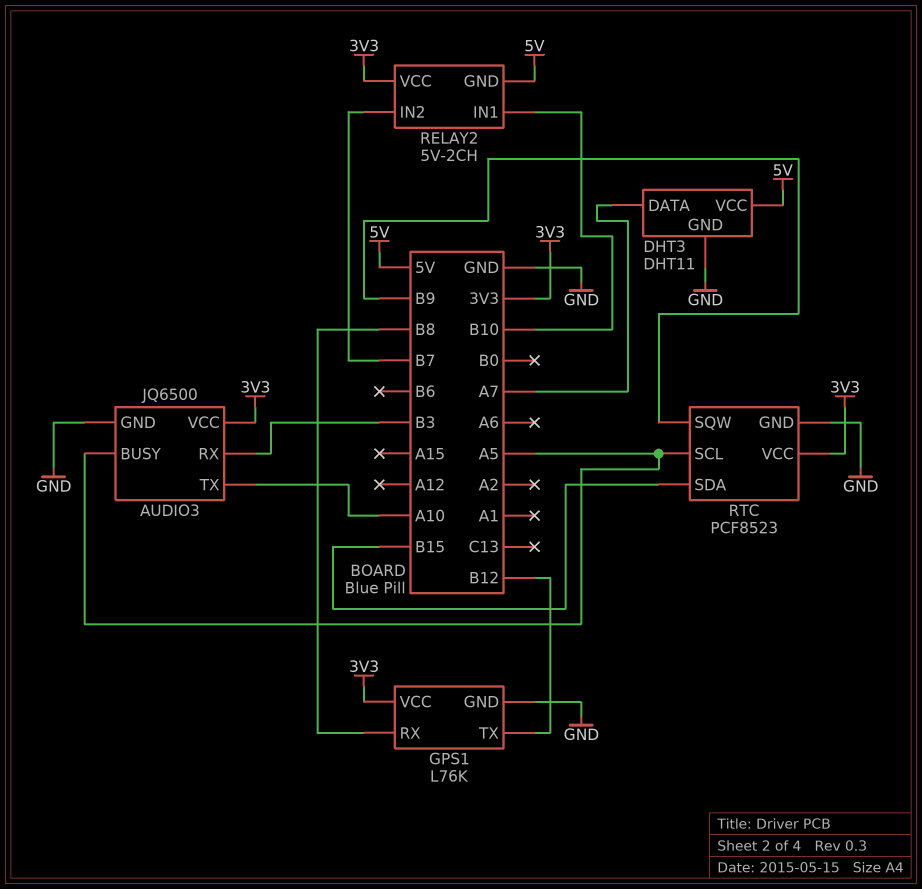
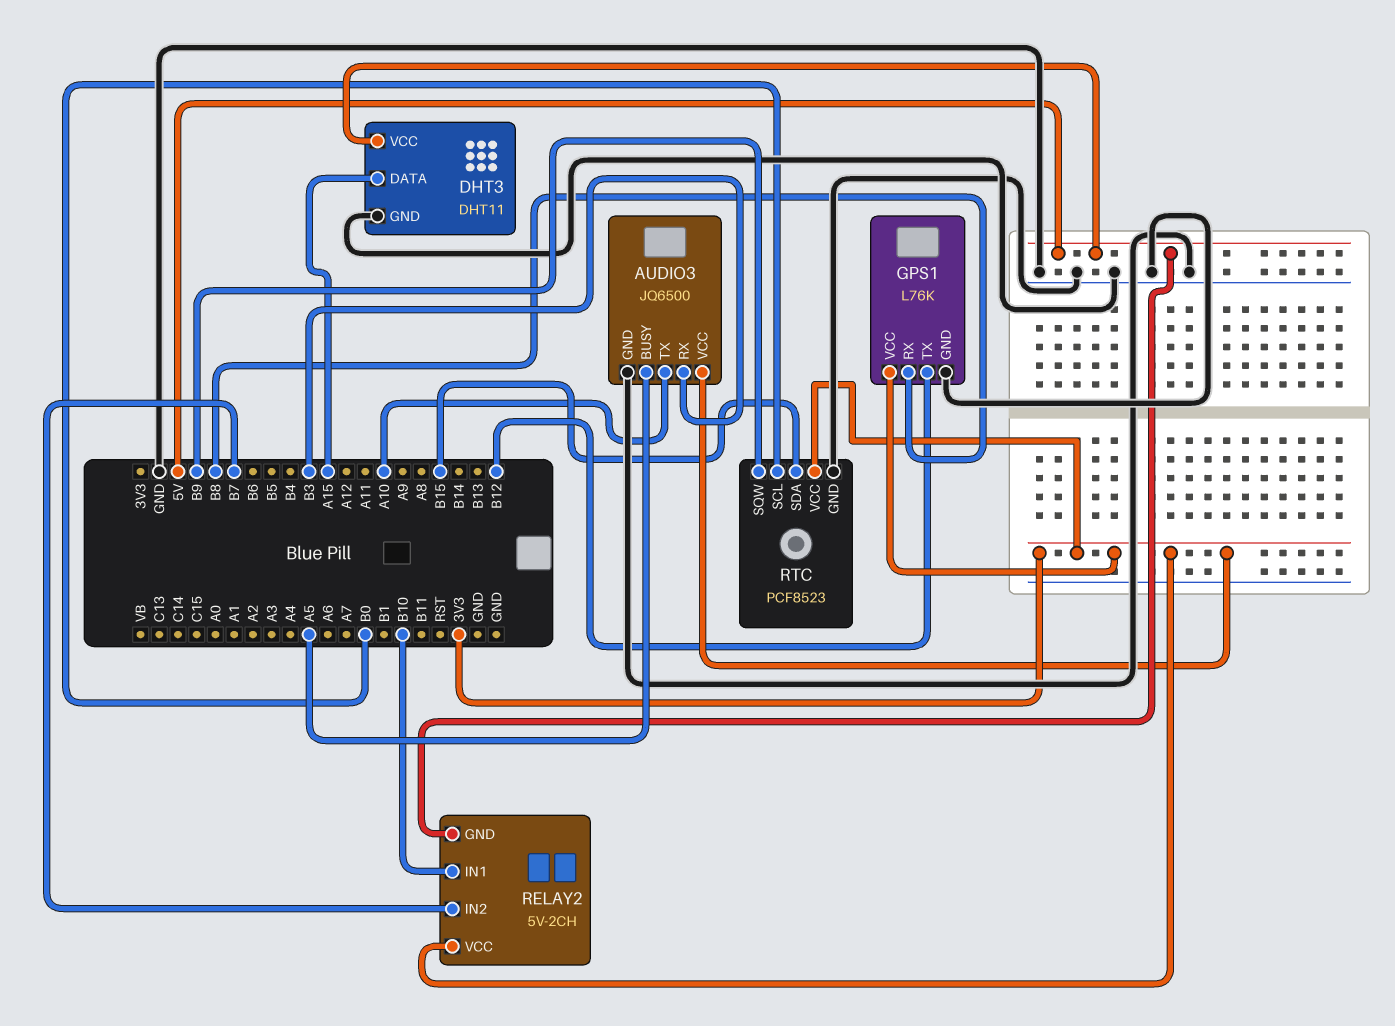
DHT3 pin DATA: A7 -> A15
RTC pin SCL: A5 -> B0

